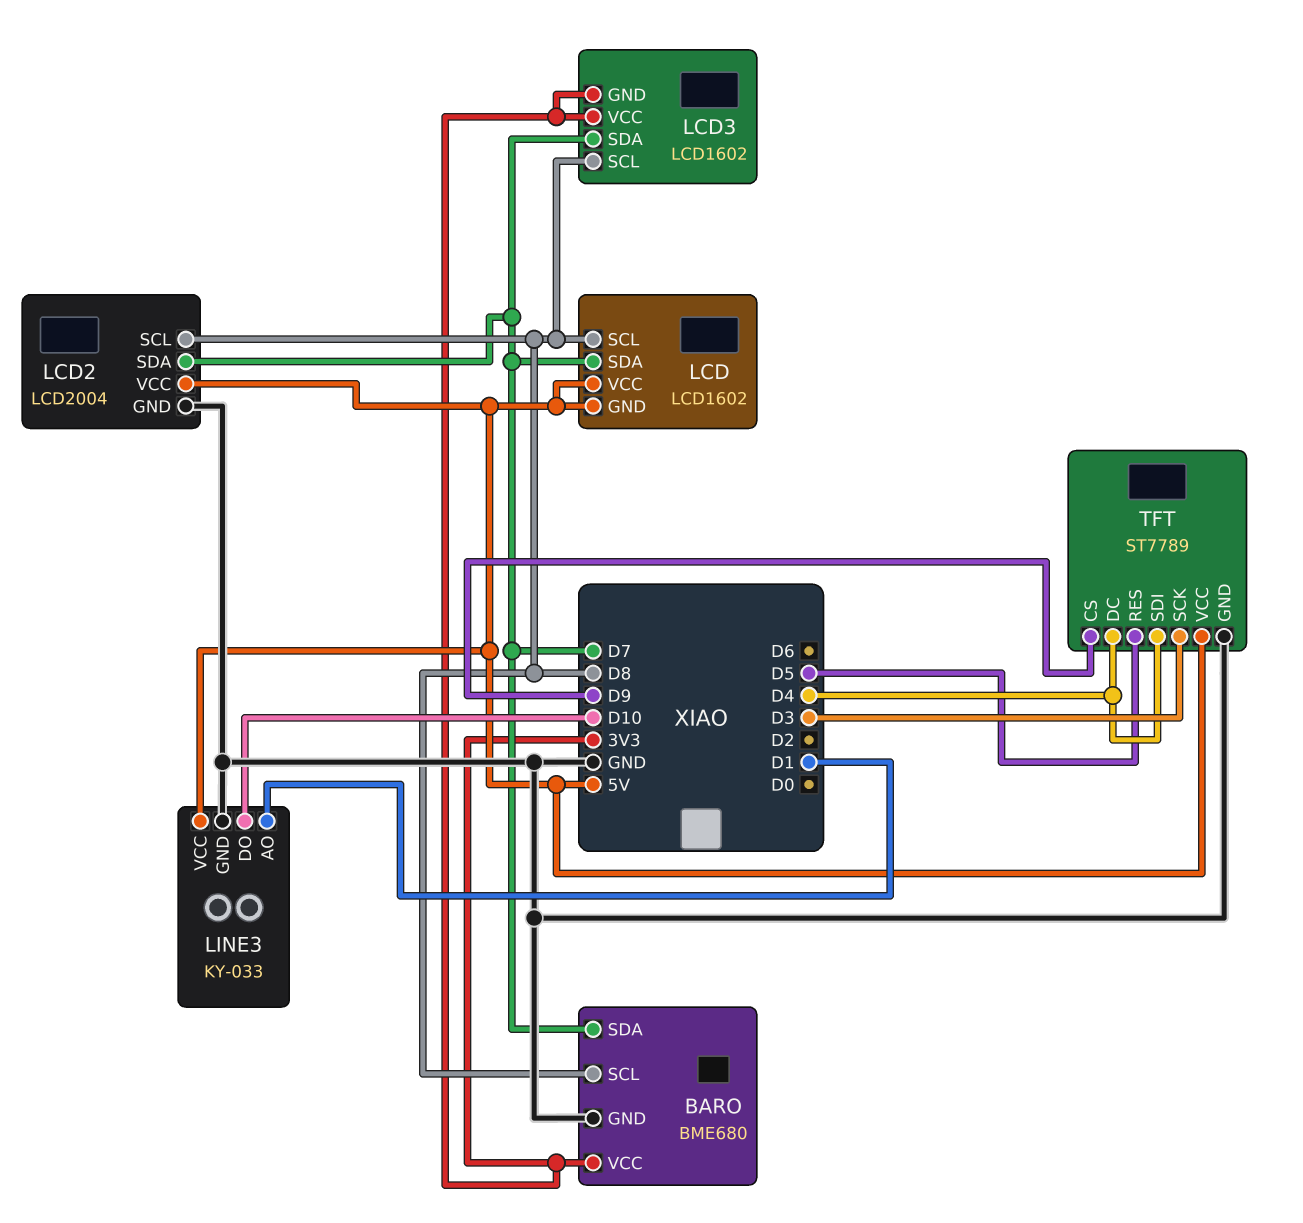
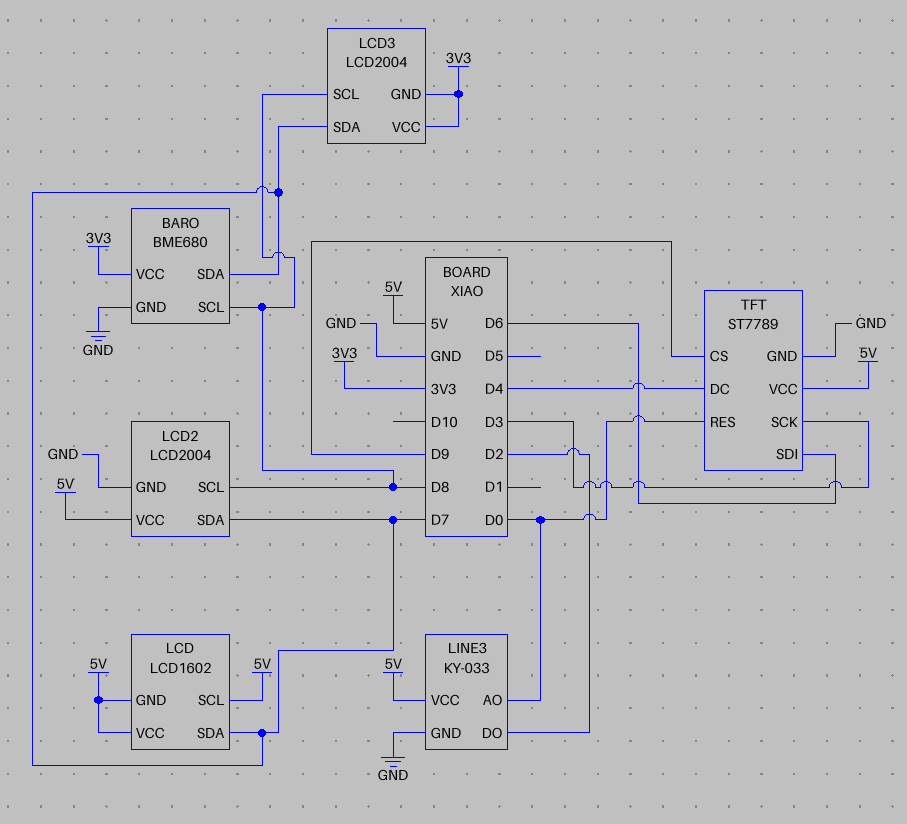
LCD pin SCL: D8 -> 5V
LCD3: LCD1602 -> LCD2004
LINE3 pin AO: D1 -> D0
LINE3 pin DO: D10 -> D2
TFT pin RES: D5 -> D0
TFT pin SDI: D4 -> D6

